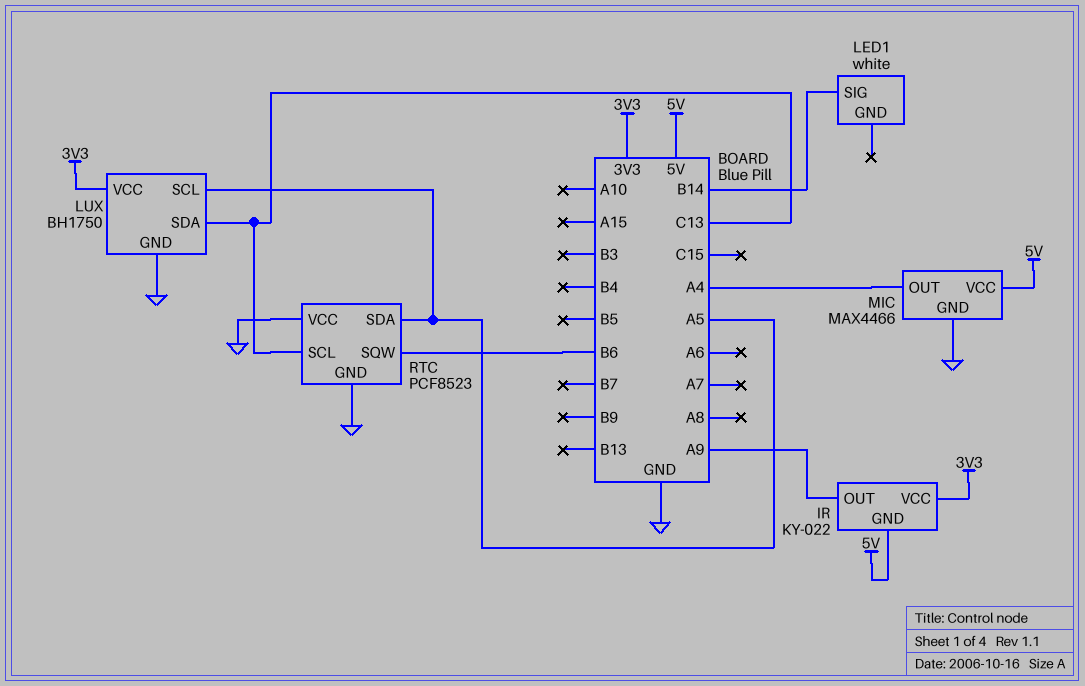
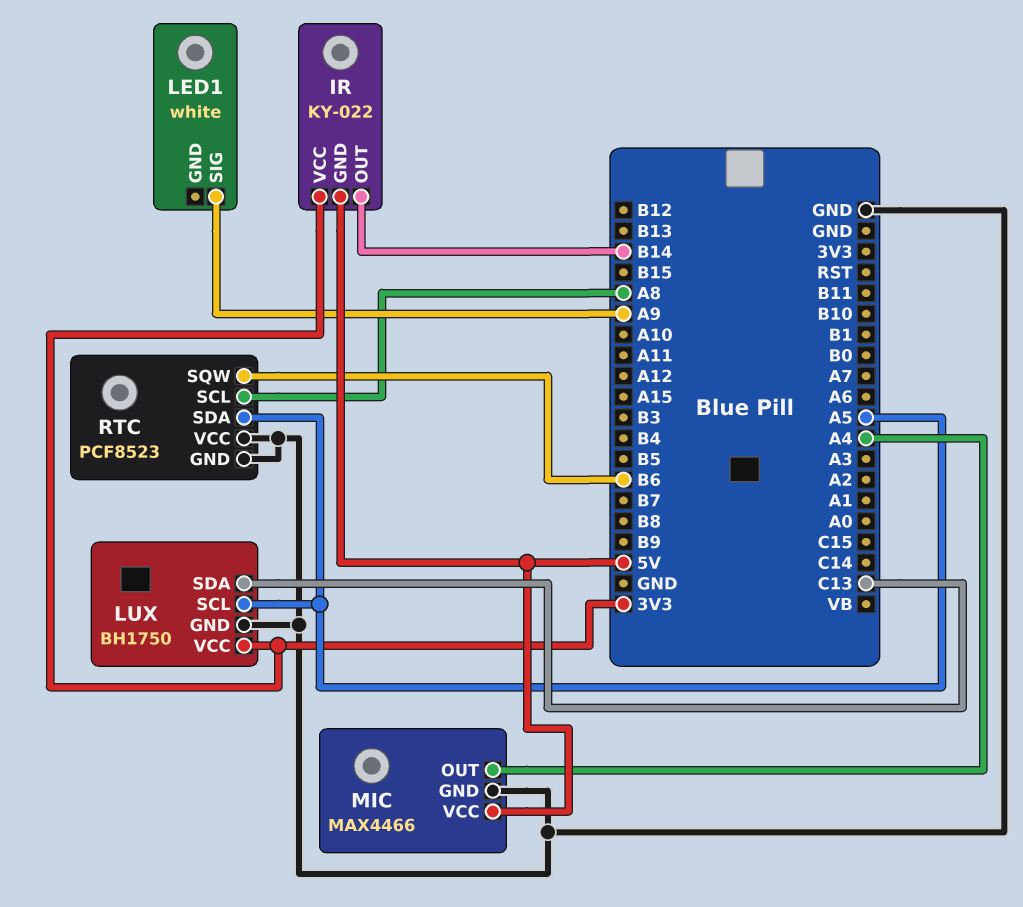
IR pin OUT: A9 -> B14
LED1 pin SIG: B14 -> A9
RTC pin SCL: C13 -> A8

